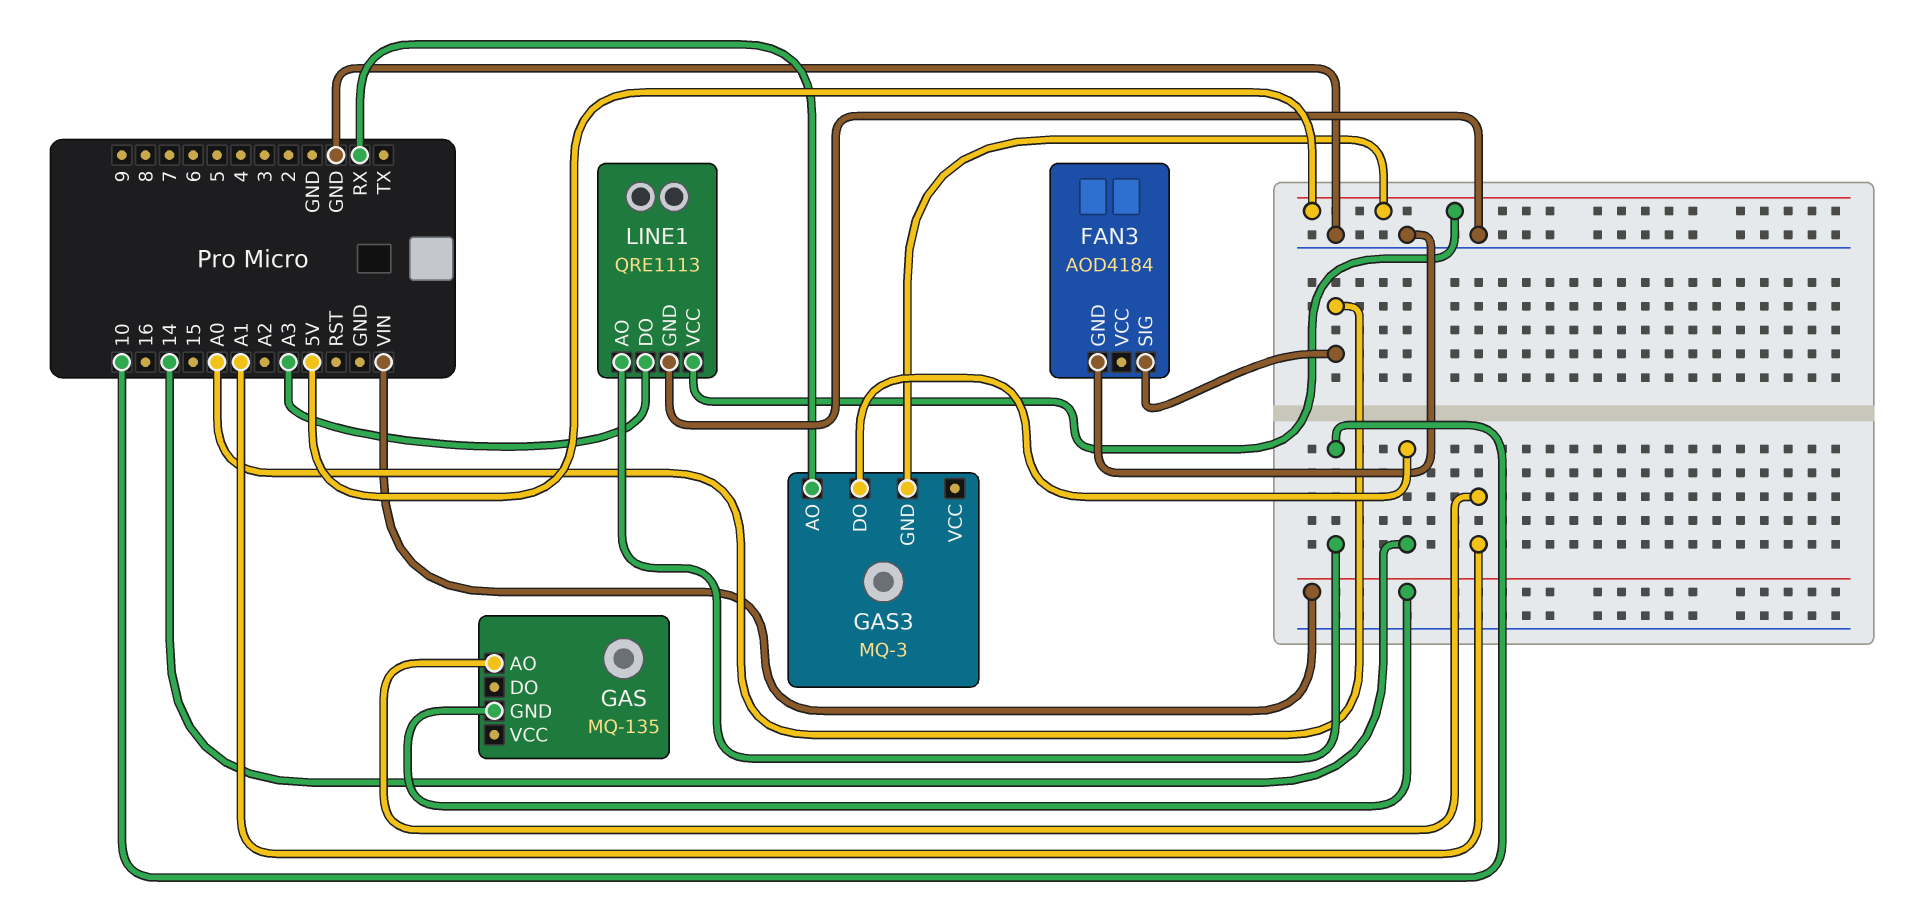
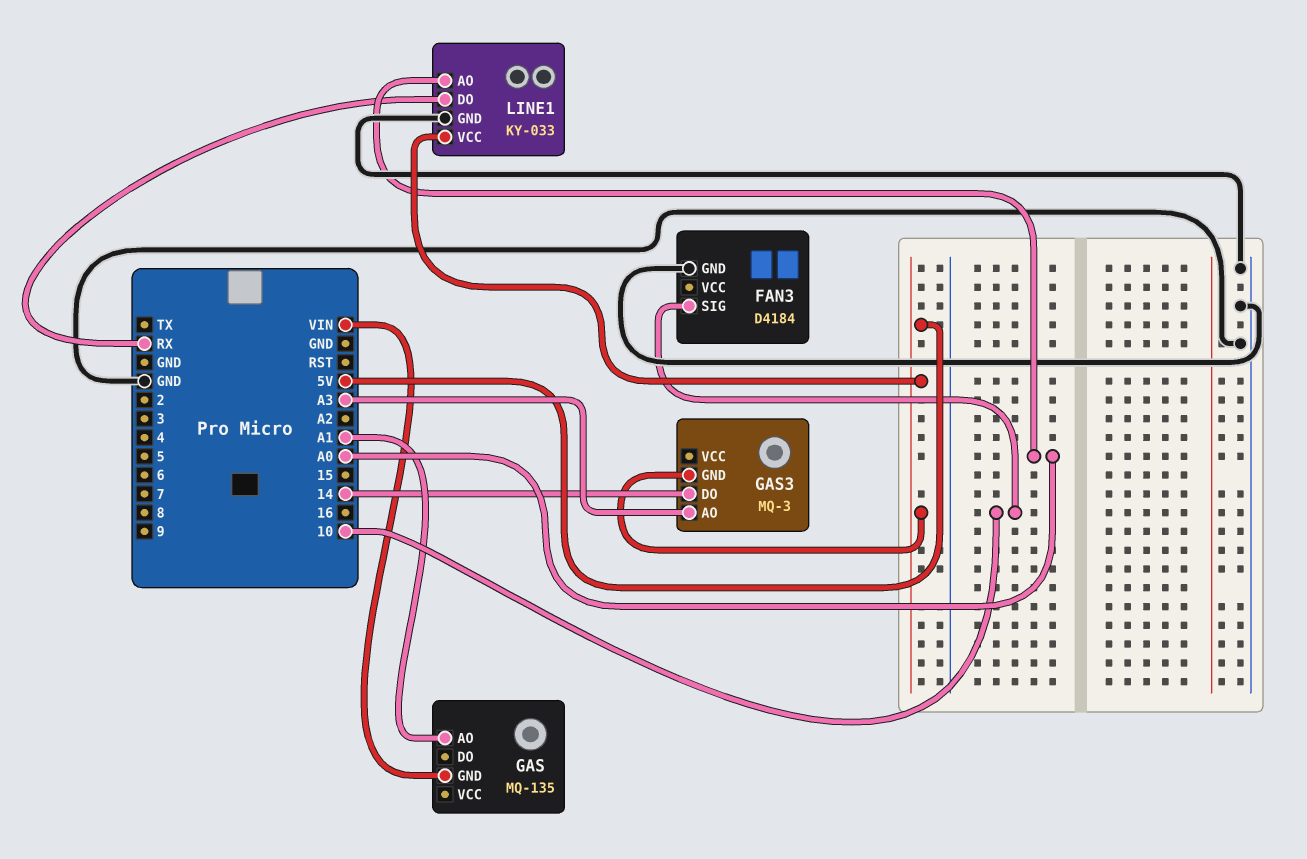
FAN3: AOD4184 -> D4184
FAN3 pin SIG: A0 -> 10
GAS3 pin AO: RX -> A3
LINE1: QRE1113 -> KY-033
LINE1 pin AO: 10 -> A0
LINE1 pin DO: A3 -> RX

